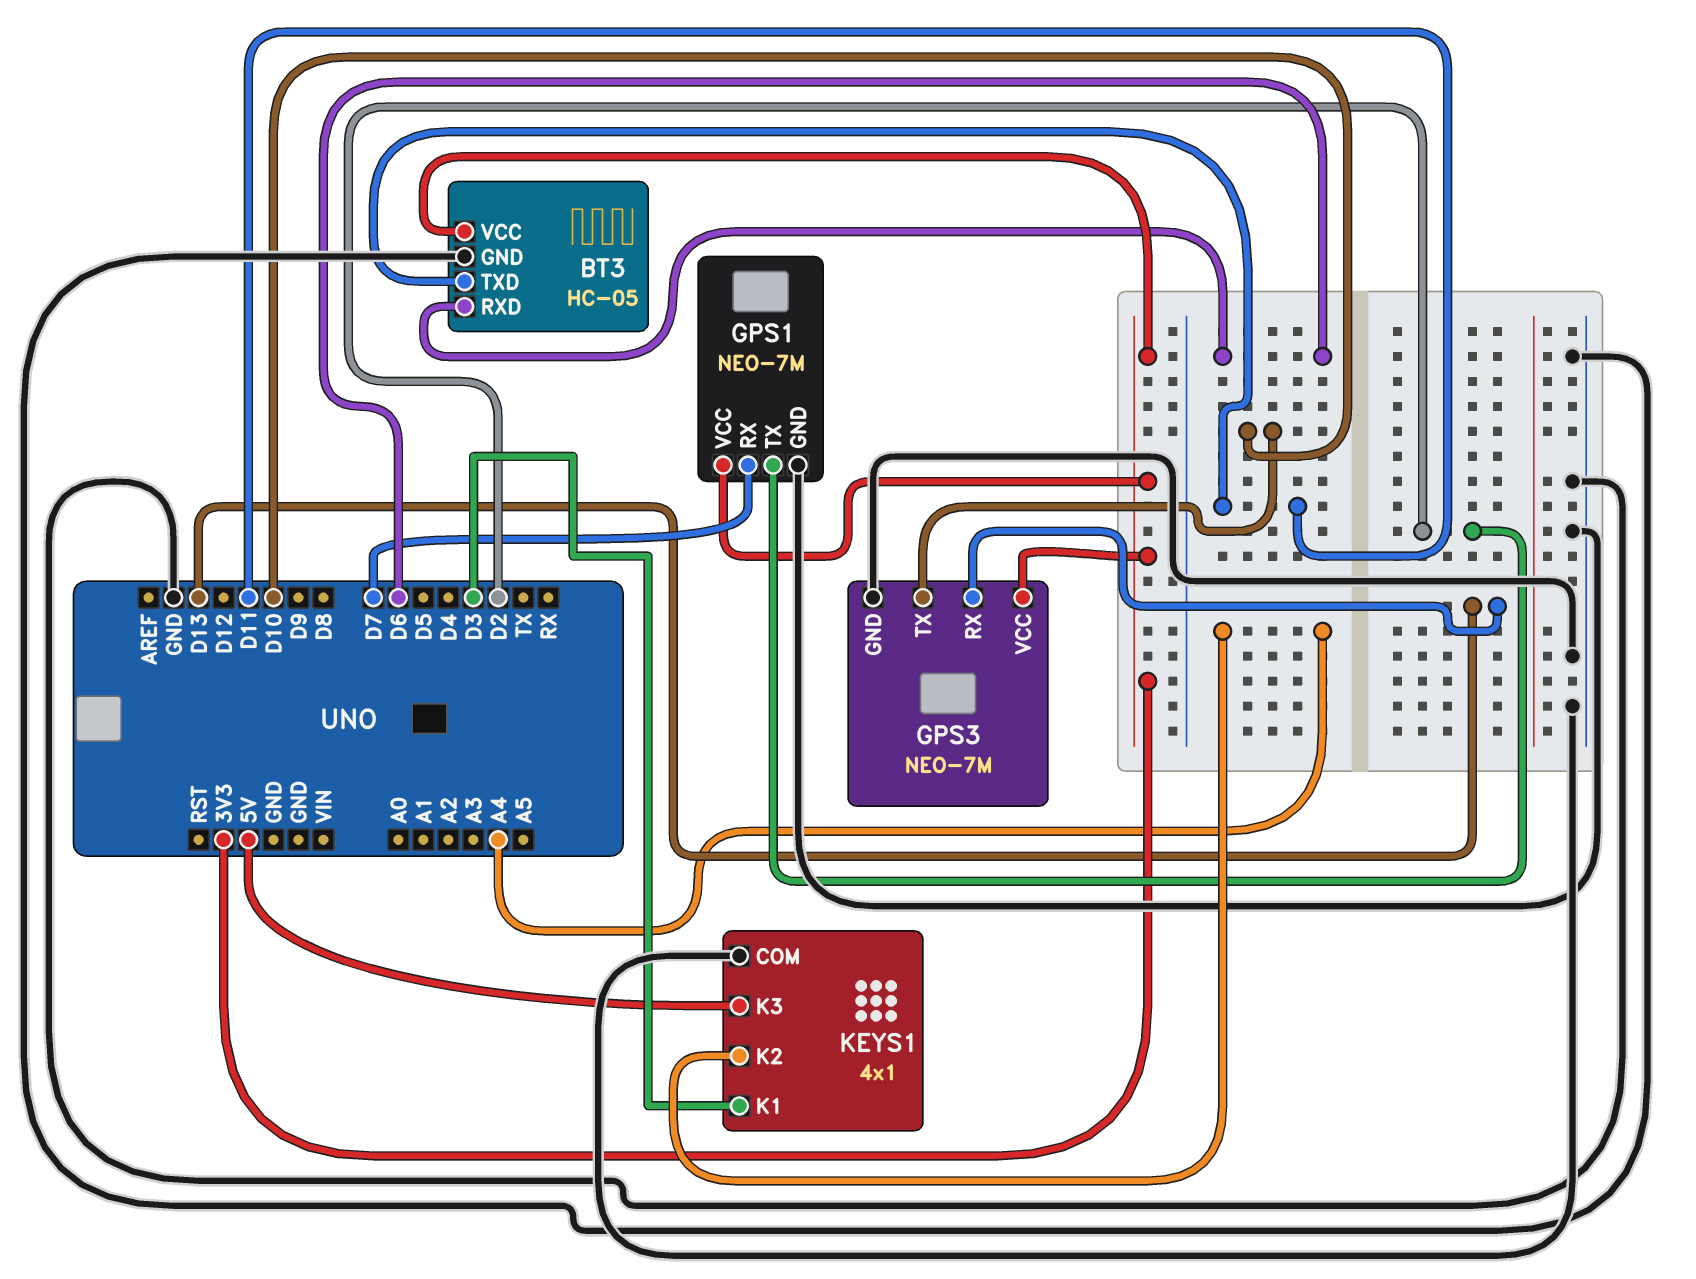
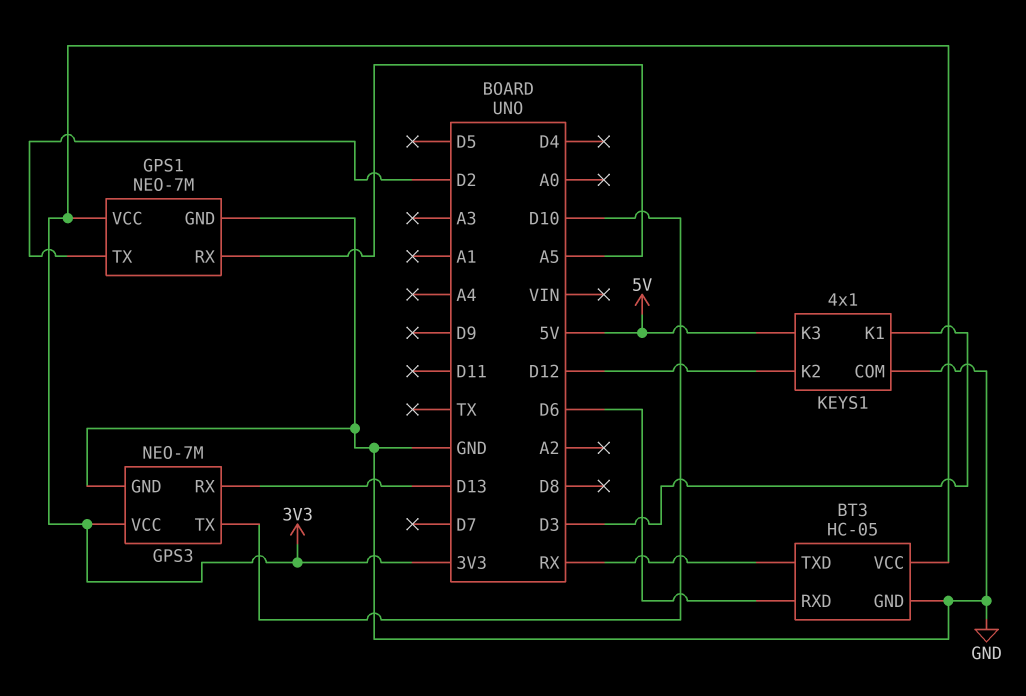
BT3 pin TXD: D11 -> RX
GPS1 pin RX: D7 -> A5
KEYS1 pin K2: A4 -> D12

